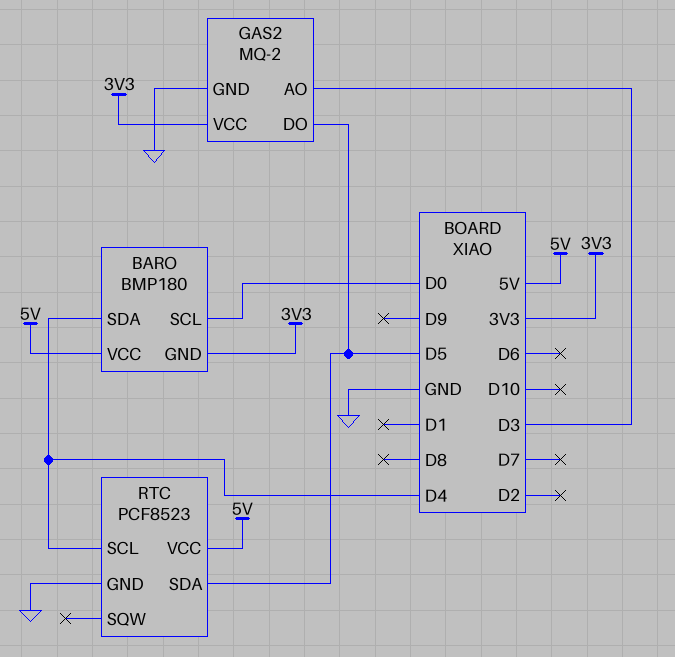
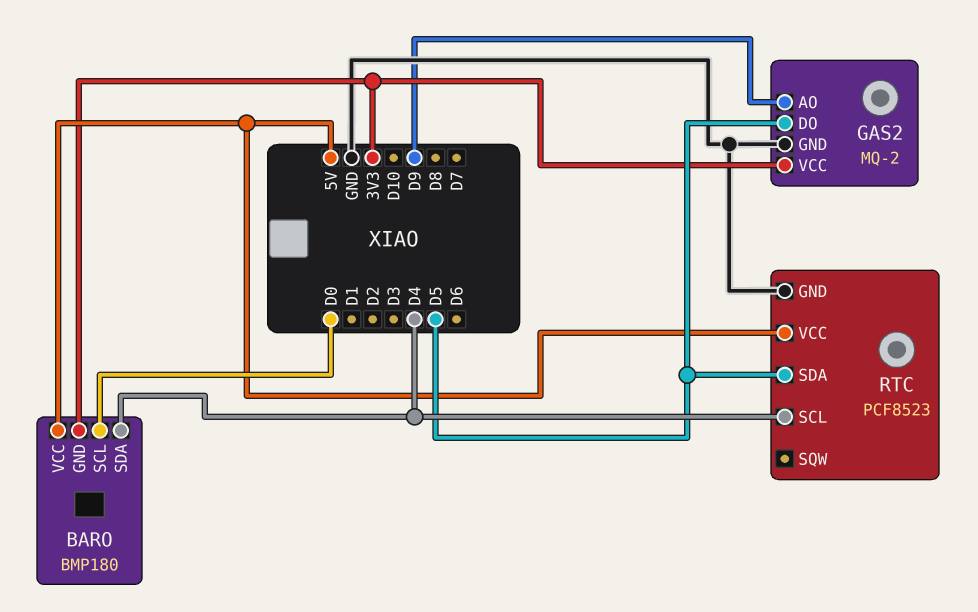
GAS2 pin AO: D3 -> D9

